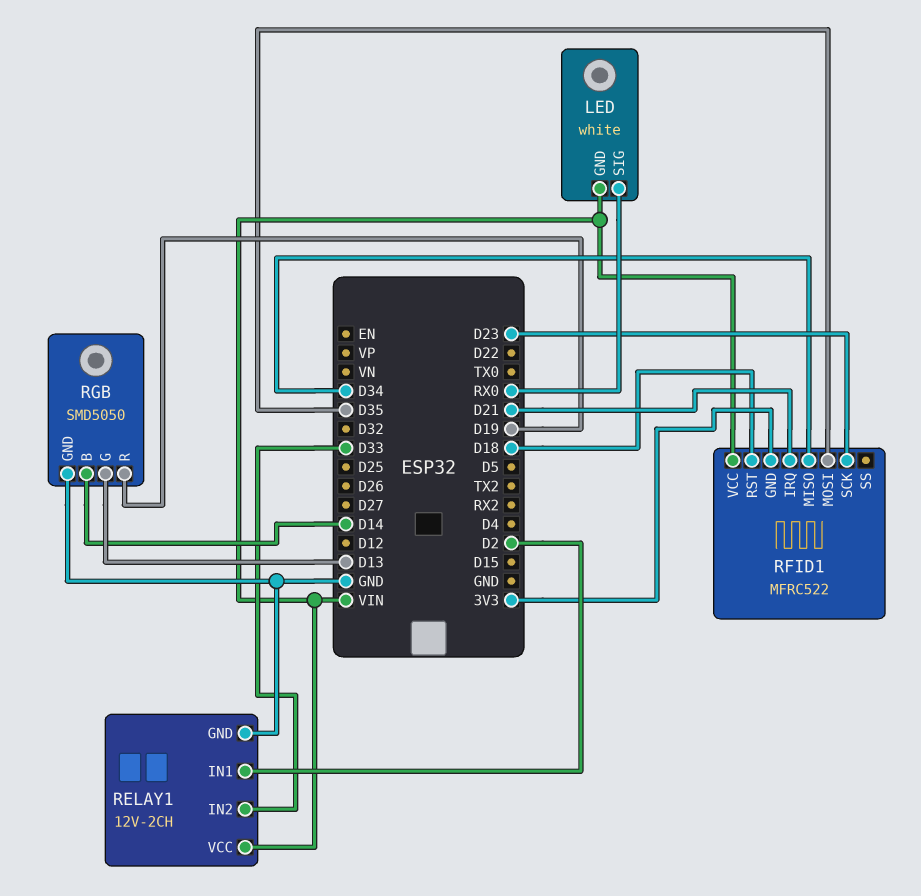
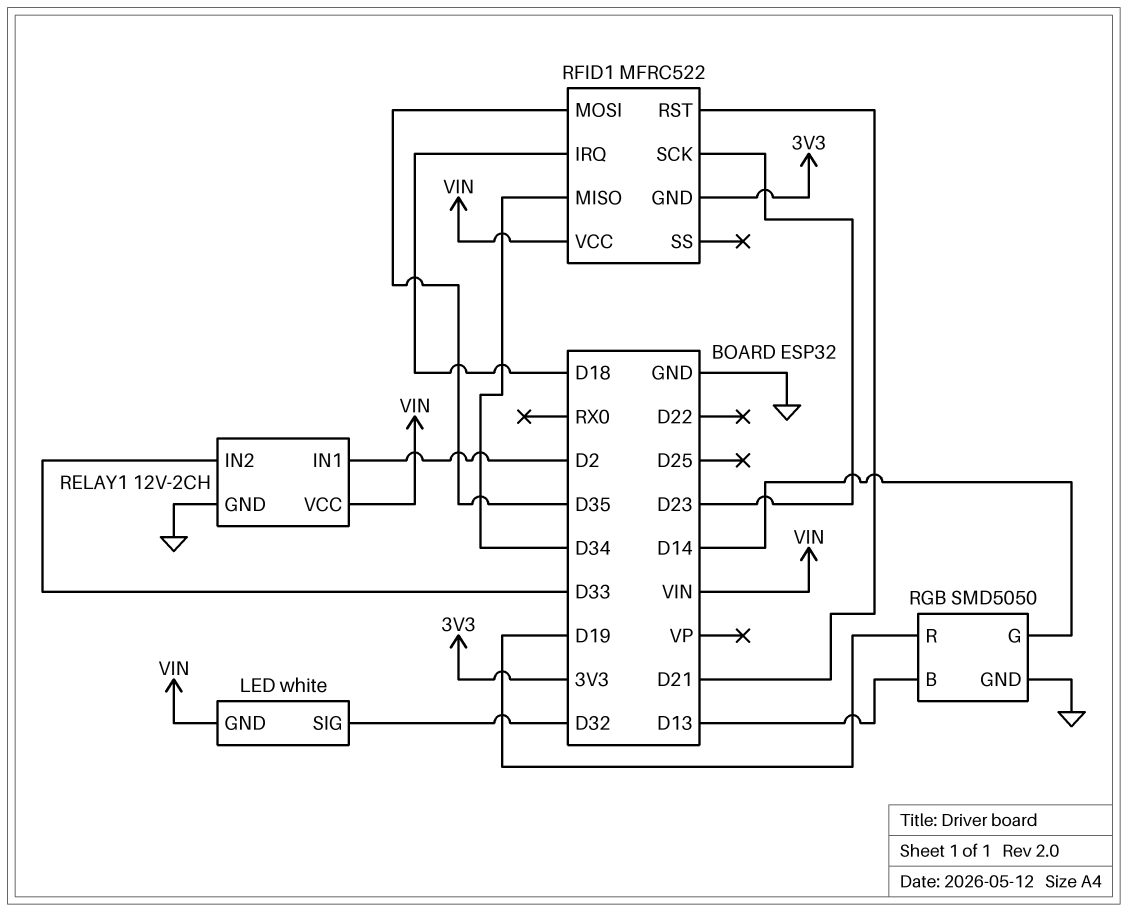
LED pin SIG: RX0 -> D32
RFID1 pin IRQ: D21 -> D18
RFID1 pin RST: D18 -> D21
RGB pin B: D14 -> D13
RGB pin G: D13 -> D14

